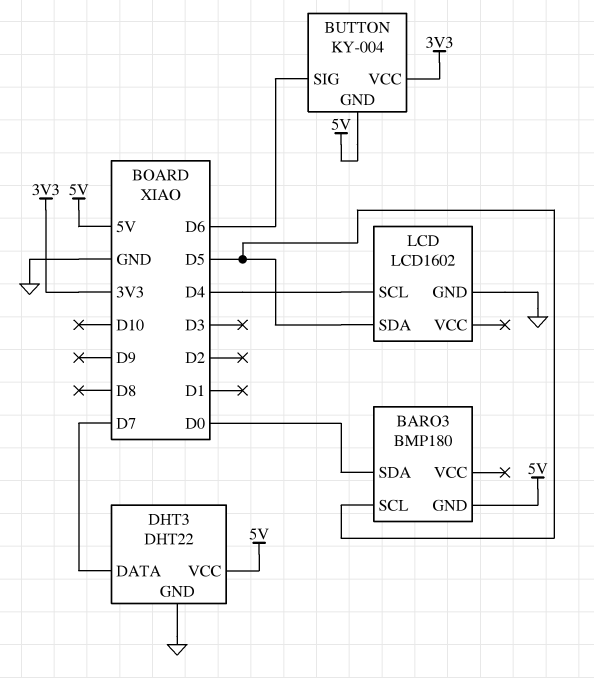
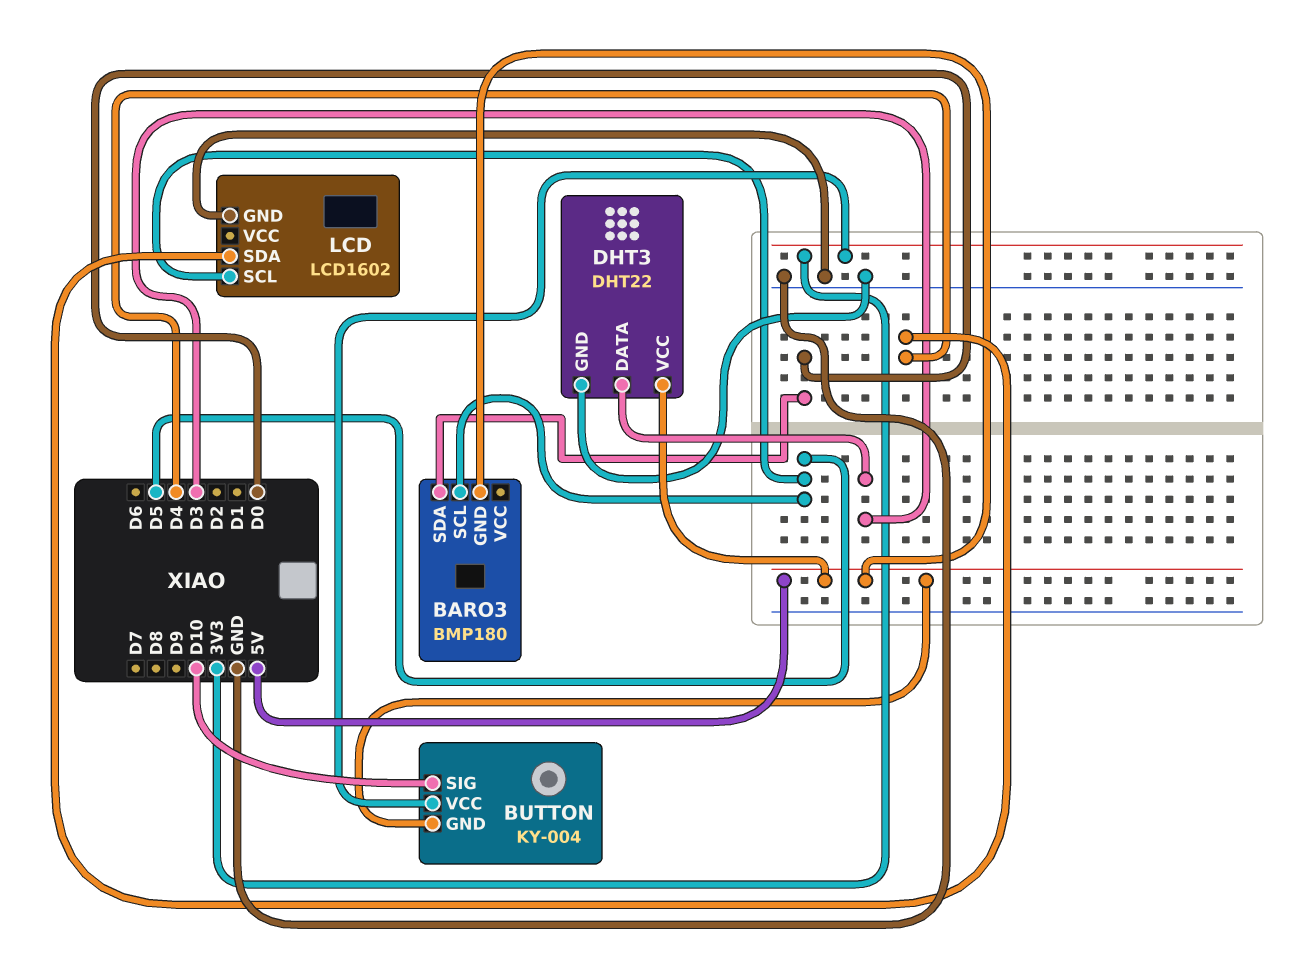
BUTTON pin SIG: D6 -> D10
DHT3 pin DATA: D7 -> D3
LCD pin SCL: D4 -> D5
LCD pin SDA: D5 -> D4

